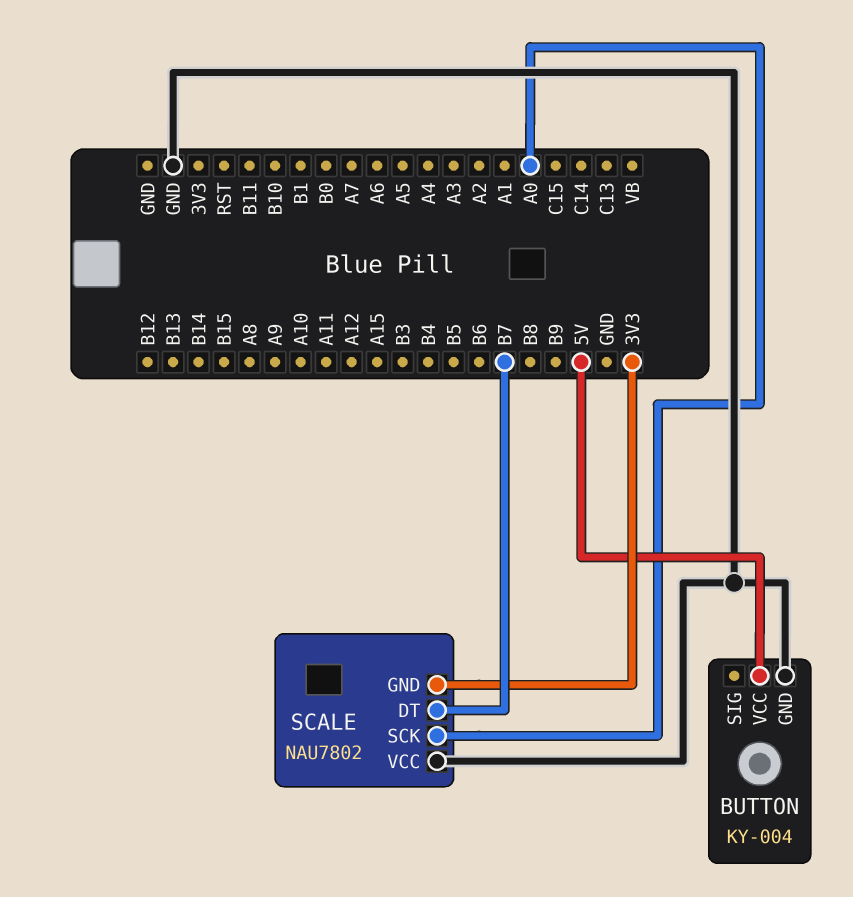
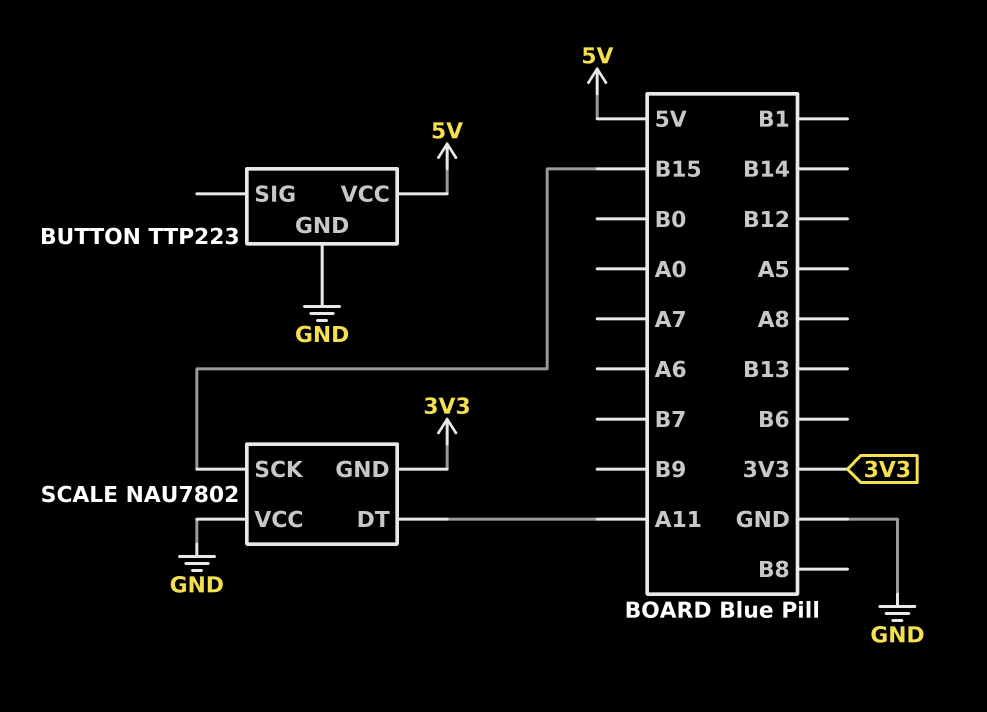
BUTTON: KY-004 -> TTP223
SCALE pin DT: B7 -> A11
SCALE pin SCK: A0 -> B15

